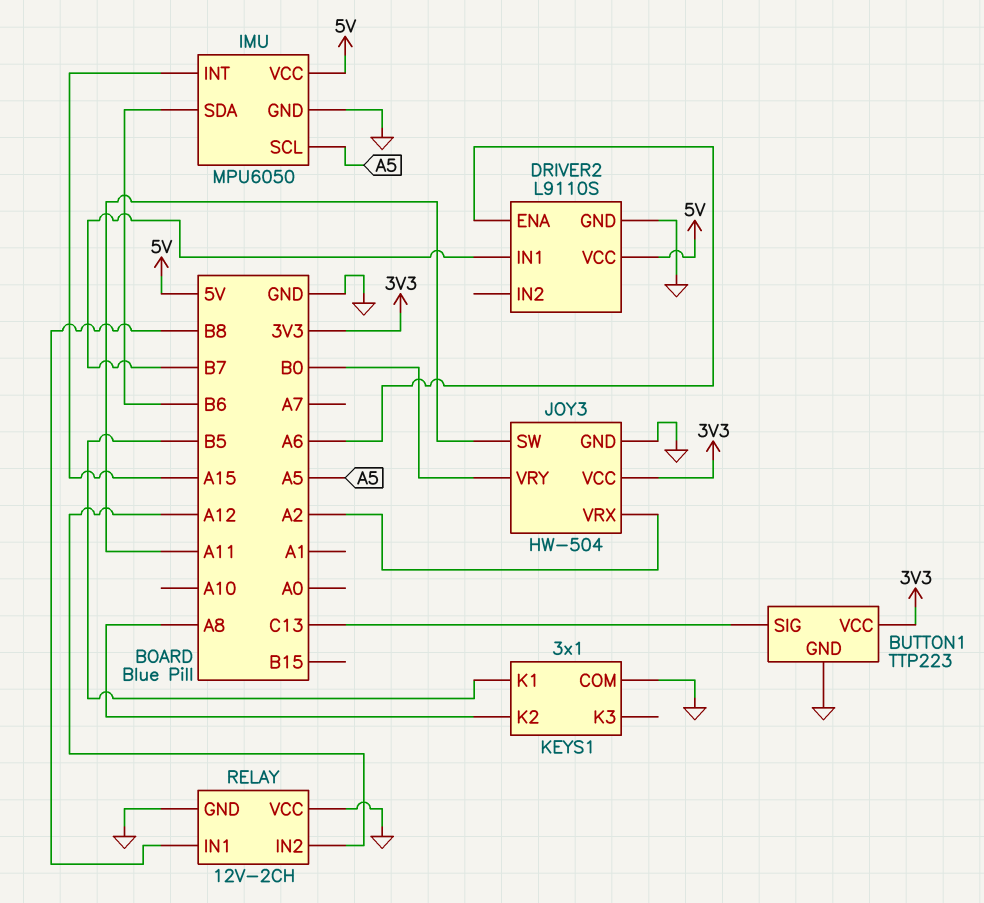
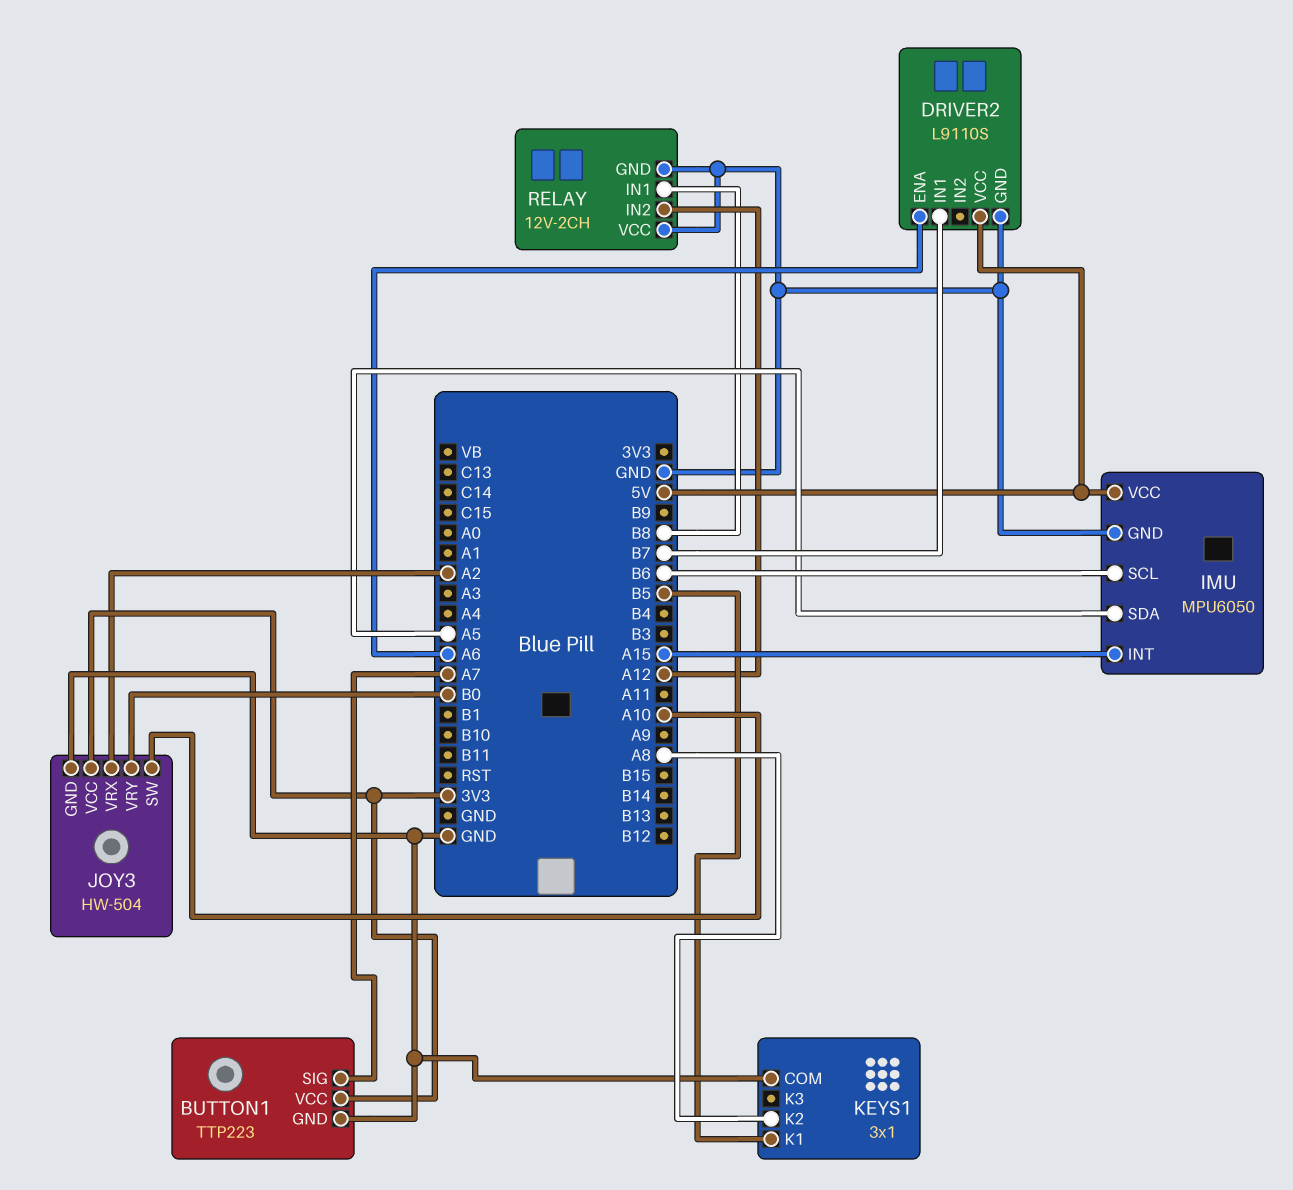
BUTTON1 pin SIG: C13 -> A7
IMU pin SCL: A5 -> B6
IMU pin SDA: B6 -> A5
JOY3 pin SW: A11 -> A10

